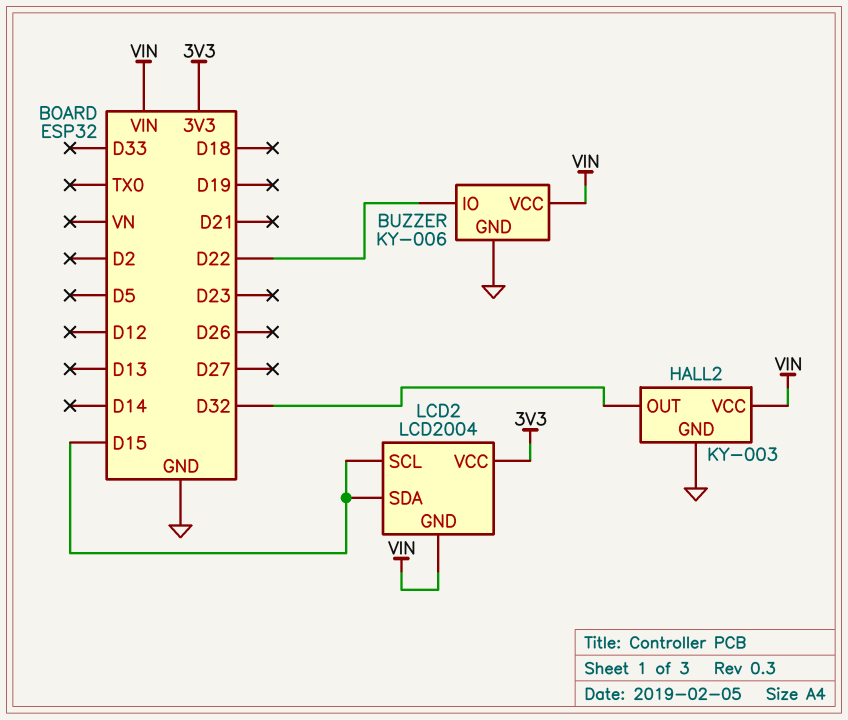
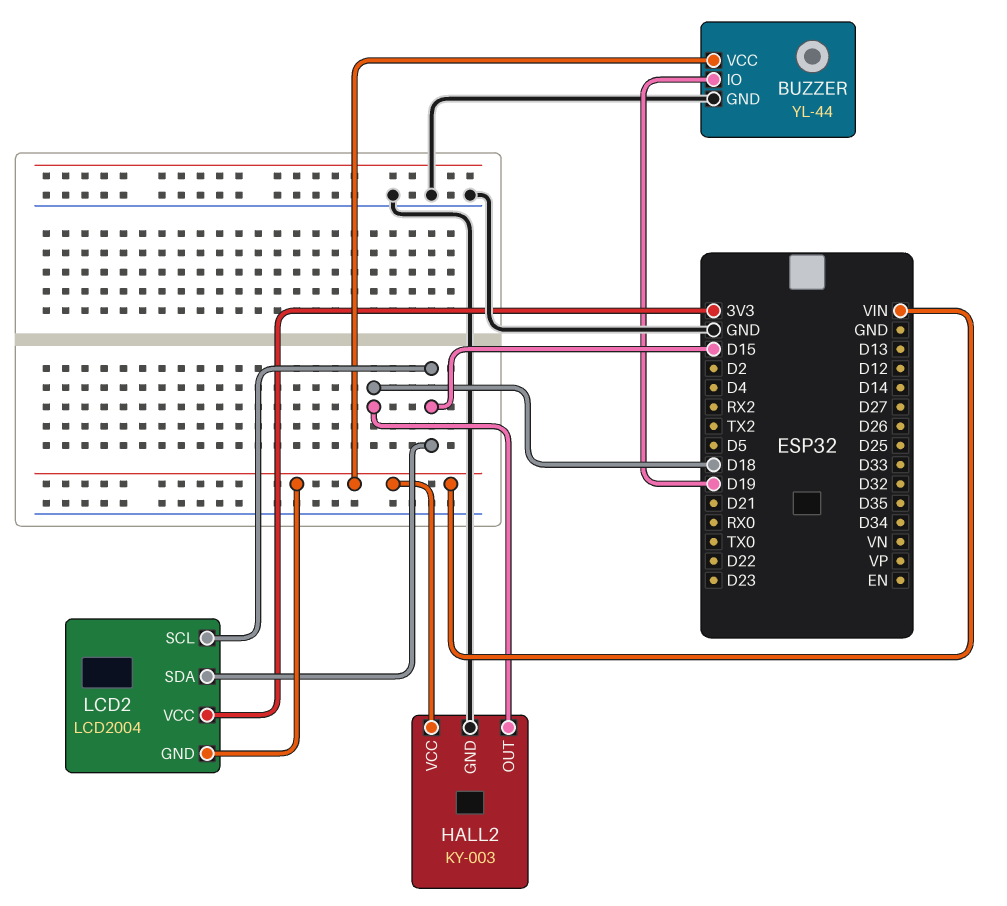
BUZZER: KY-006 -> YL-44
BUZZER pin IO: D22 -> D19
HALL2 pin OUT: D32 -> D18

